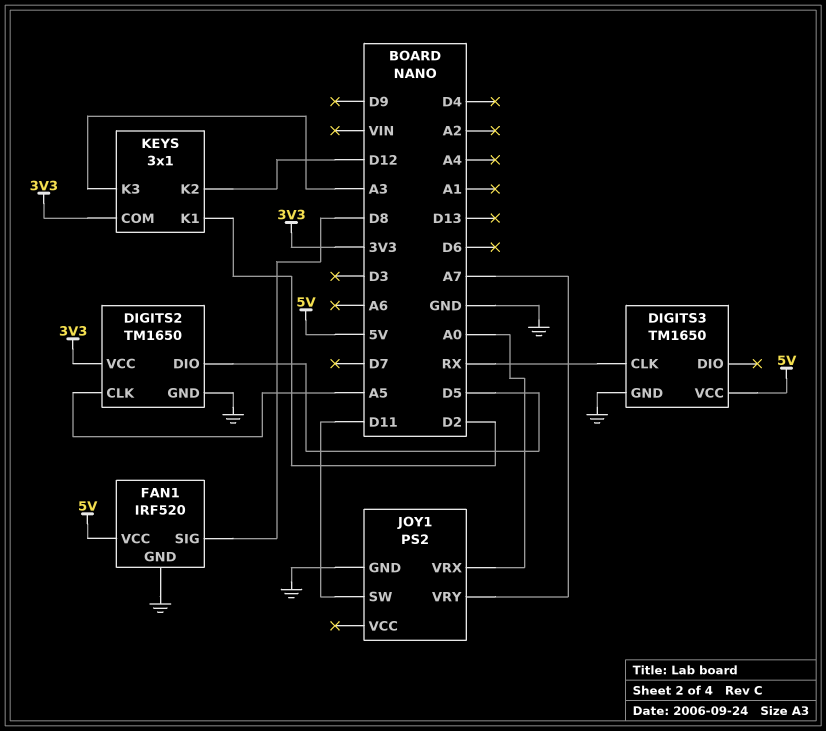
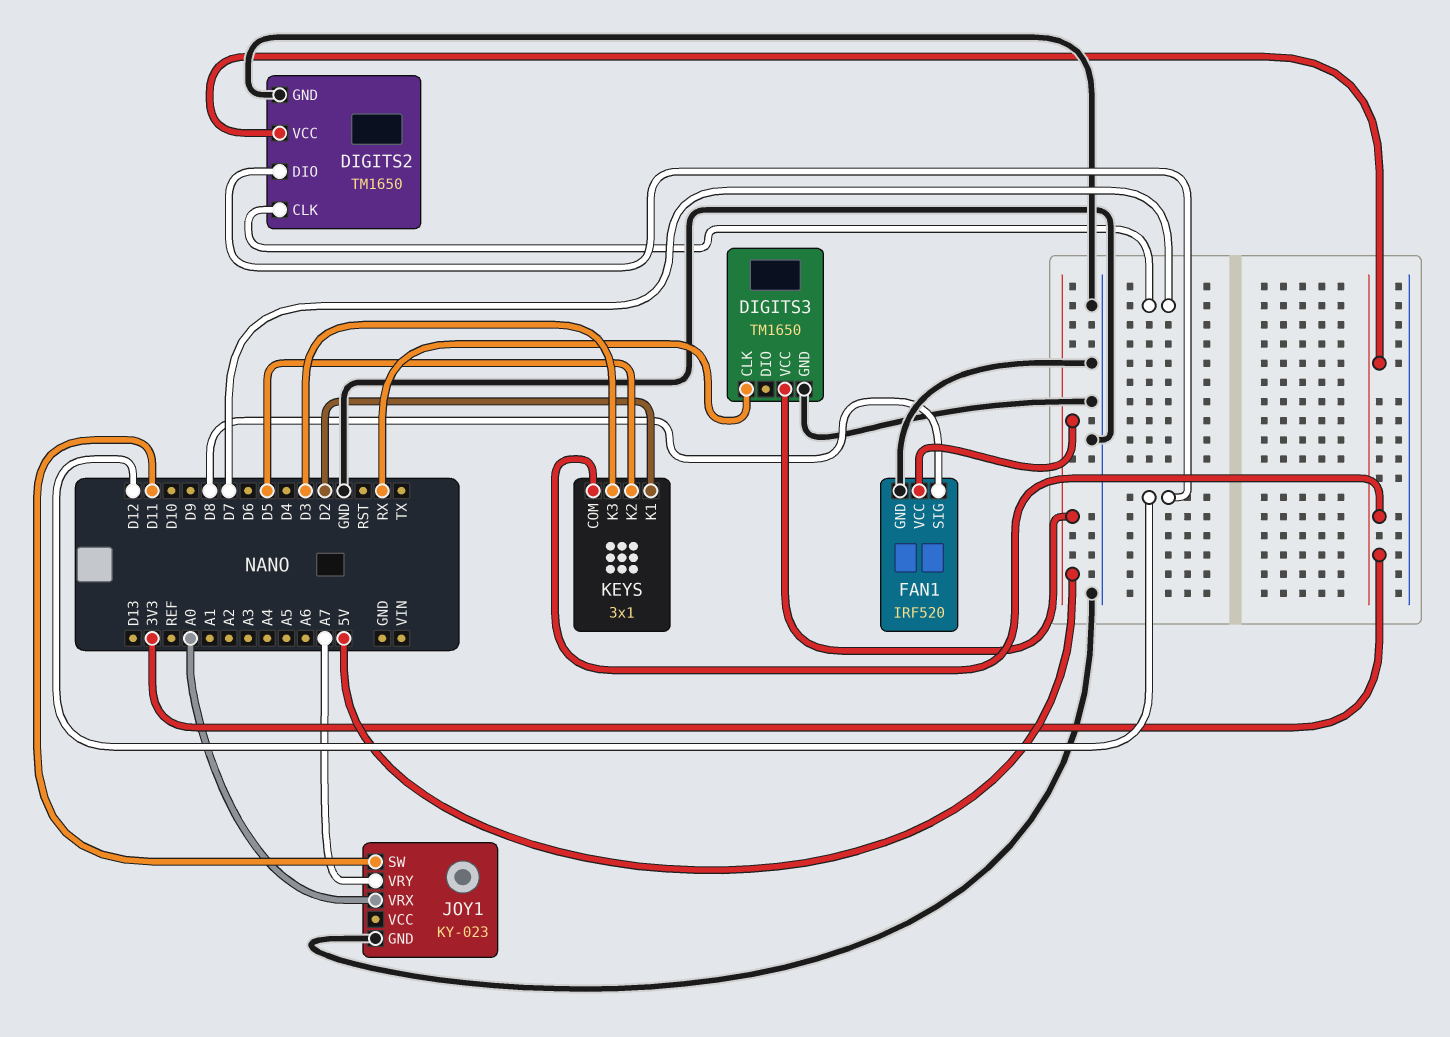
DIGITS2 pin CLK: A5 -> D7
DIGITS2 pin DIO: D5 -> D12
JOY1: PS2 -> KY-023
KEYS pin K2: D12 -> D5
KEYS pin K3: A3 -> D3

